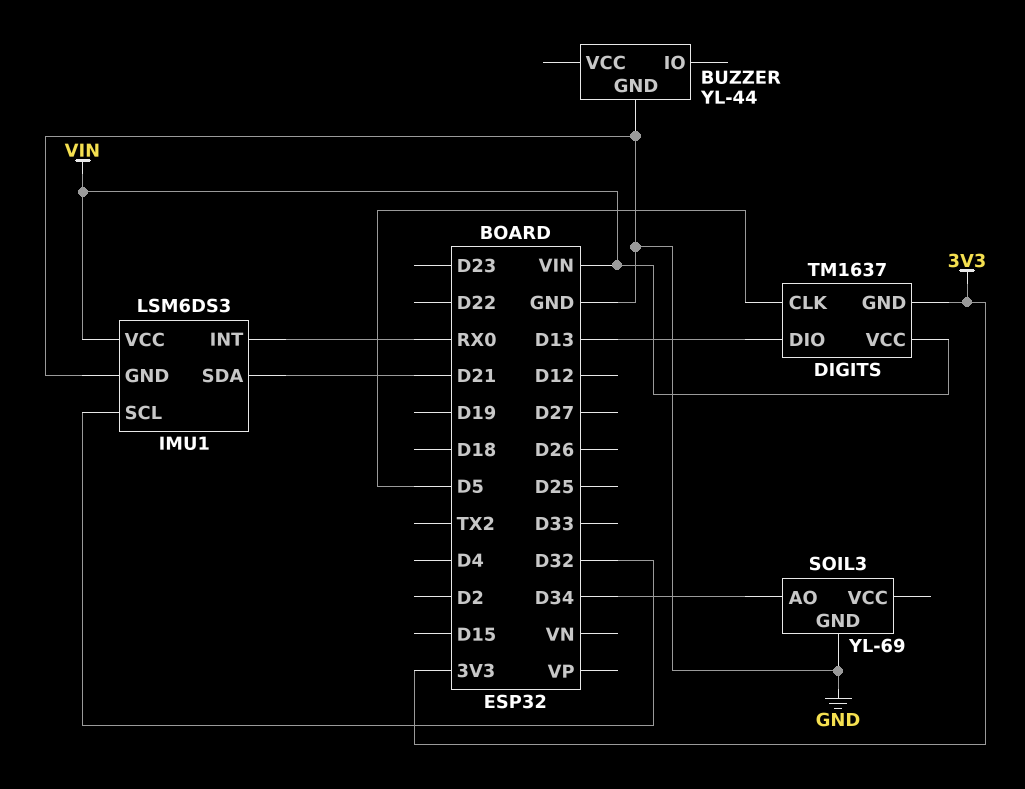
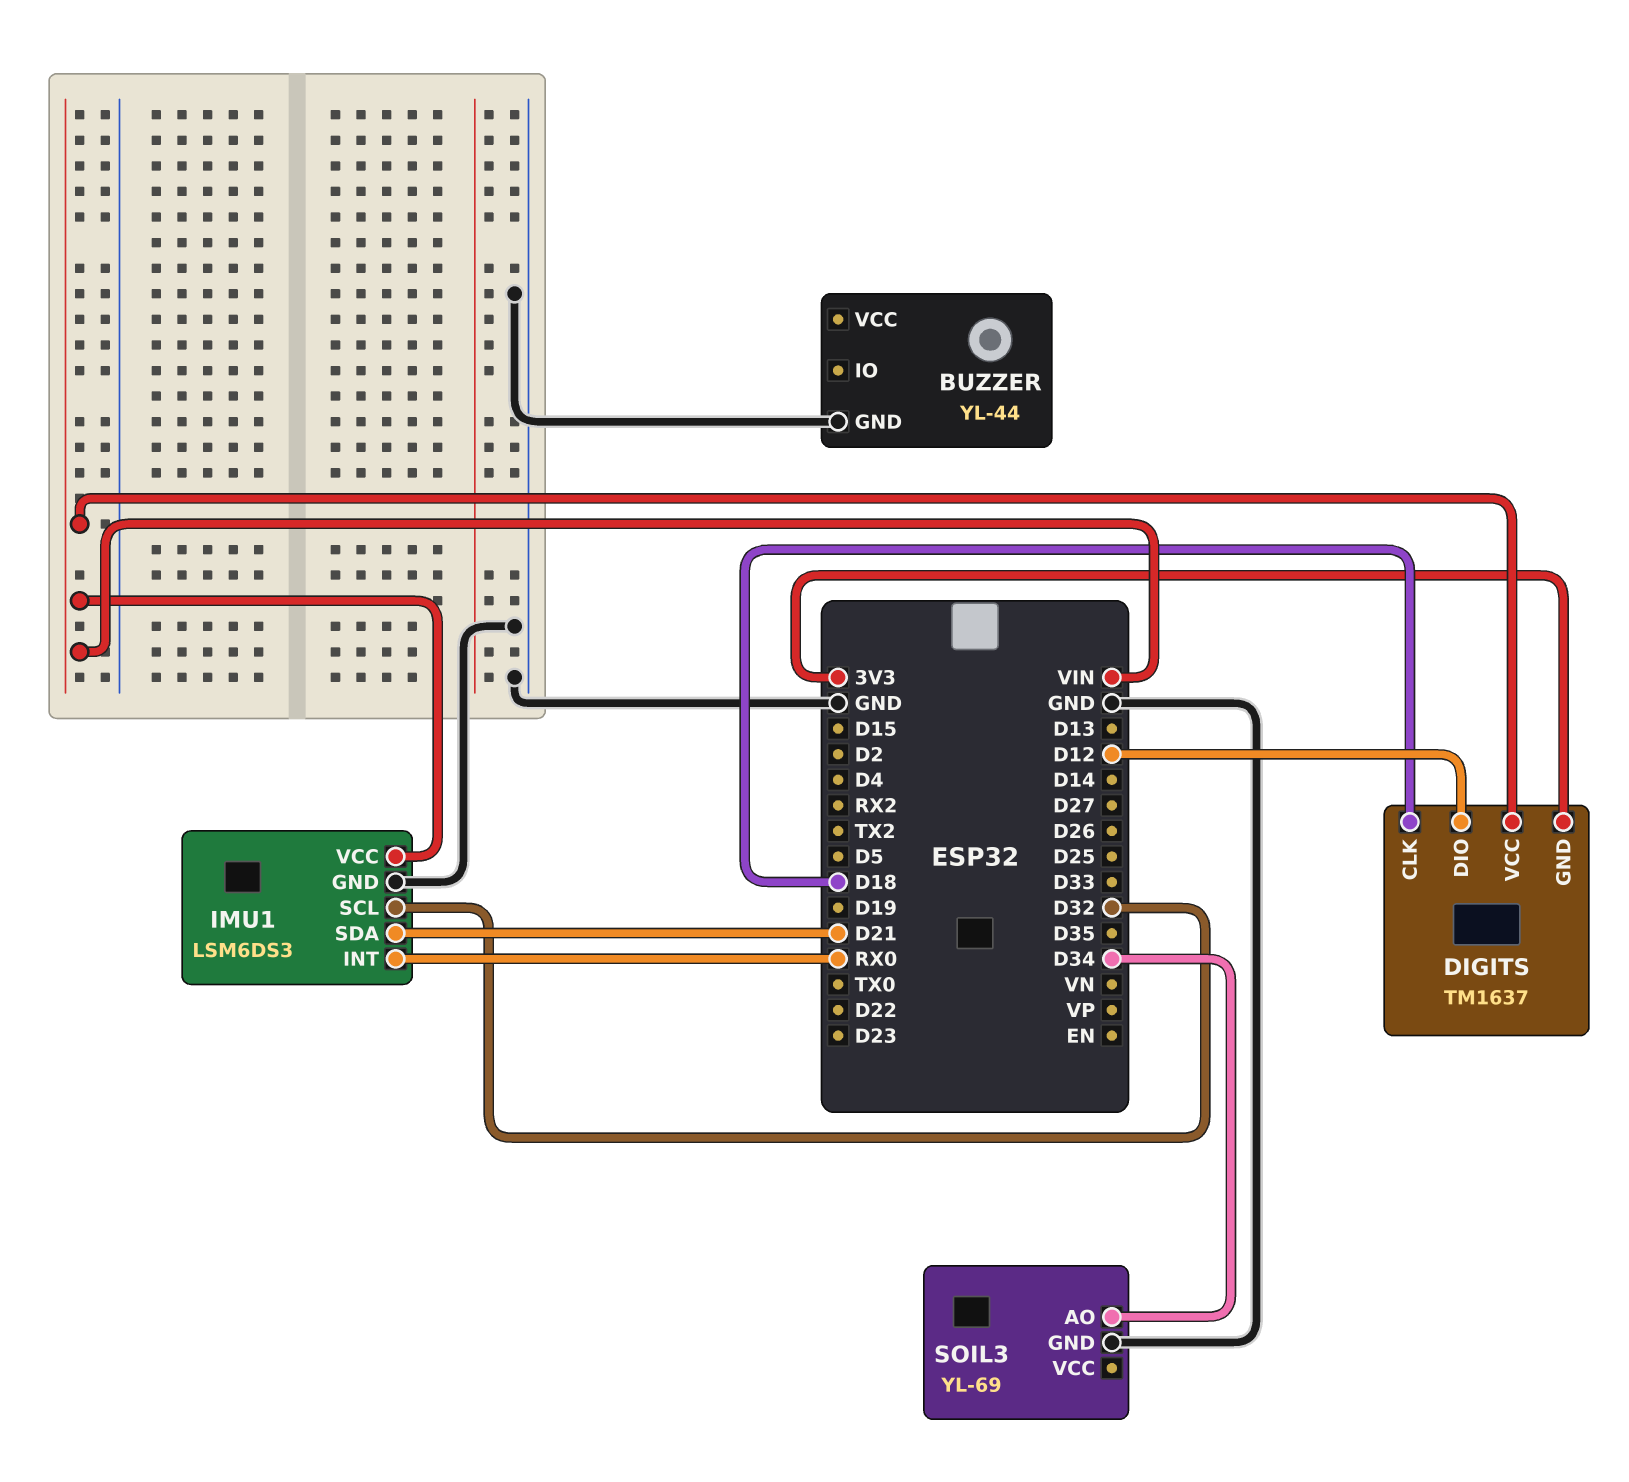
DIGITS pin CLK: D5 -> D18
DIGITS pin DIO: D13 -> D12

